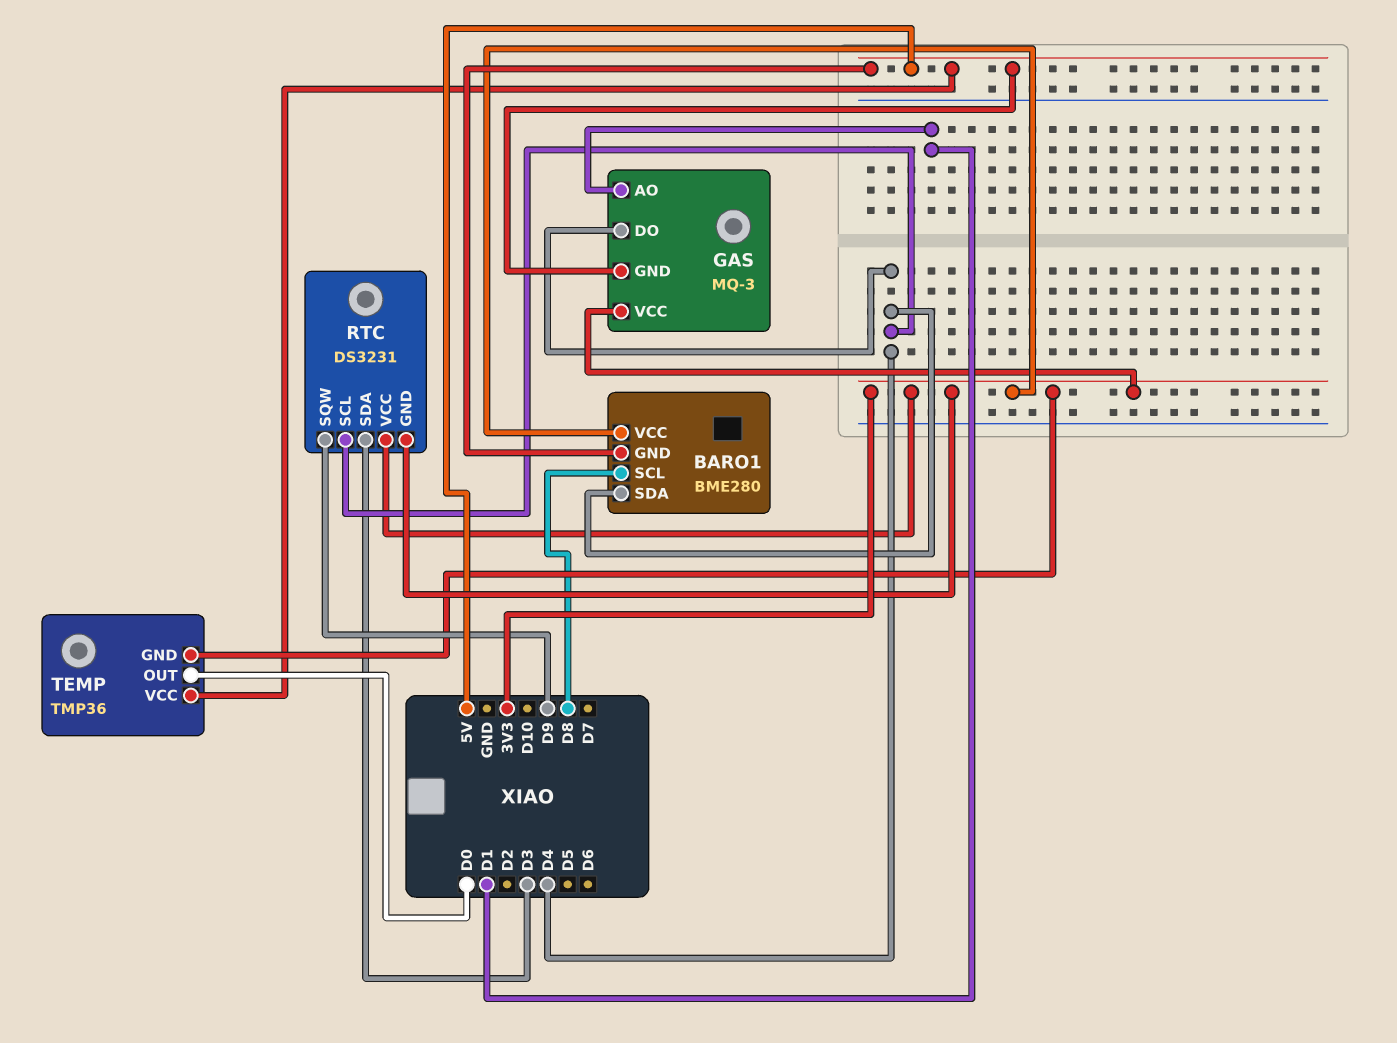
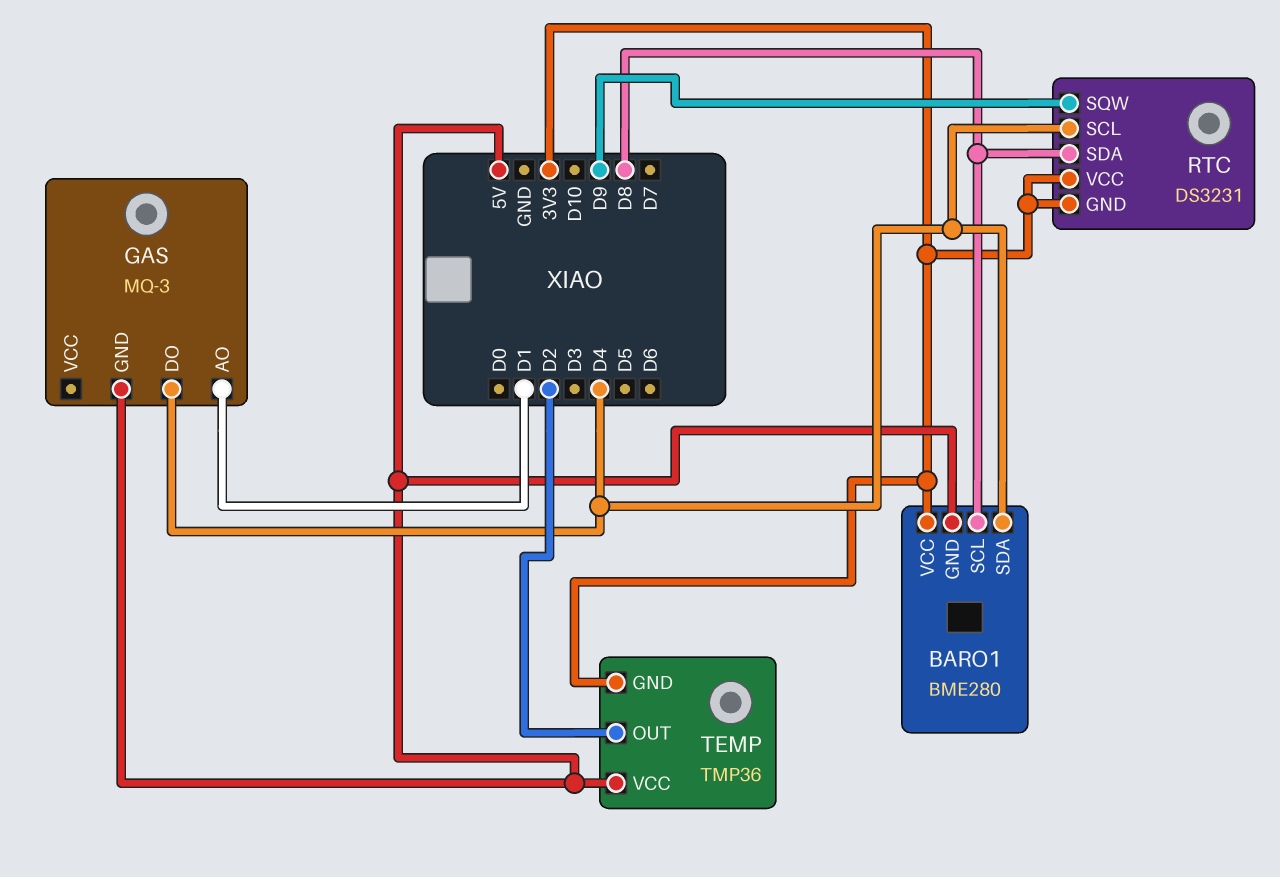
GAS pin VCC: 3V3 -> none
RTC pin SDA: D3 -> D8
TEMP pin OUT: D0 -> D2

